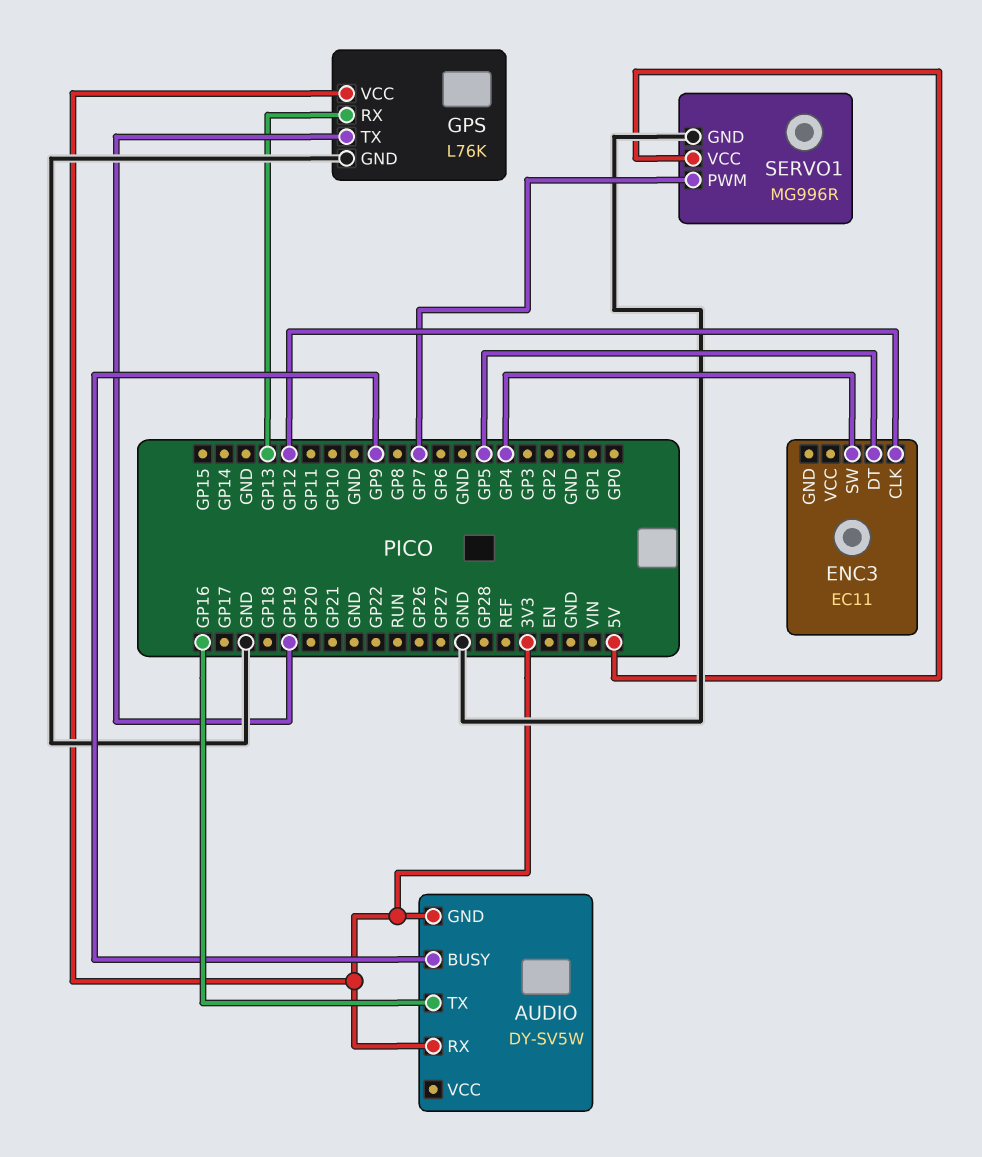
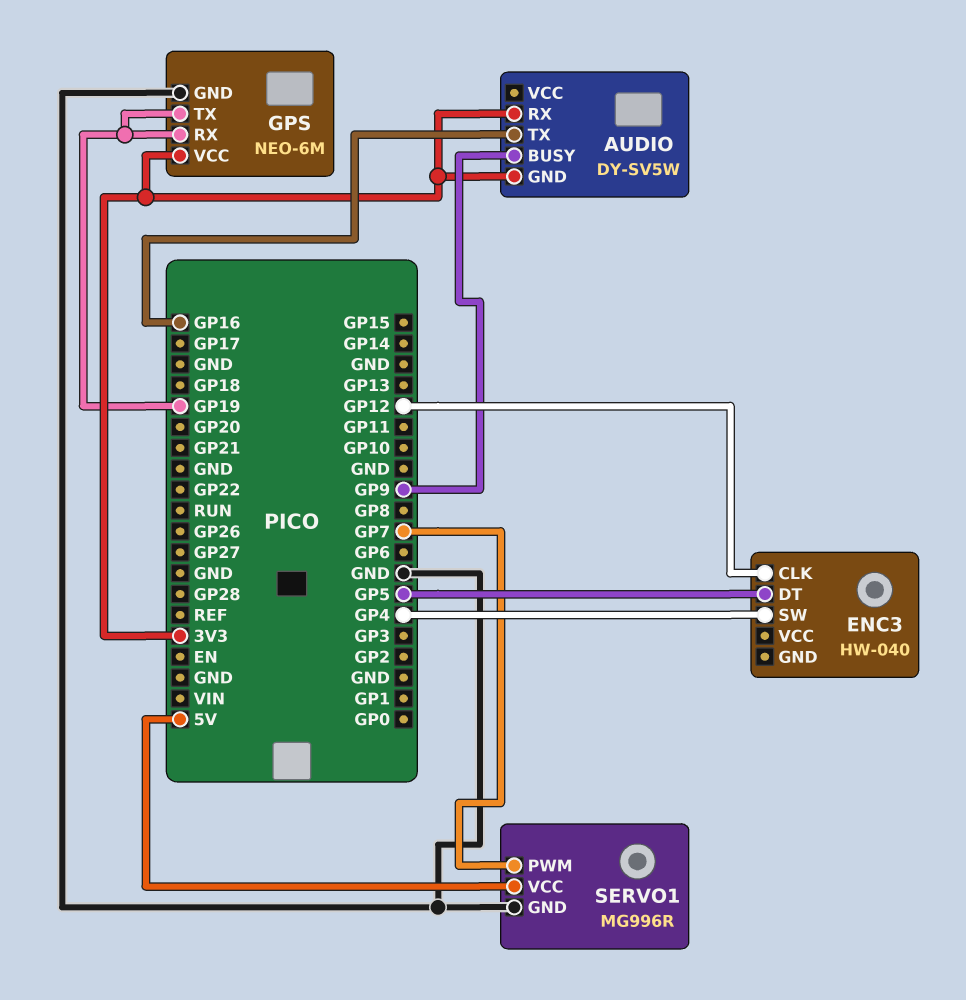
ENC3: EC11 -> HW-040
GPS: L76K -> NEO-6M
GPS pin RX: GP13 -> GP19

